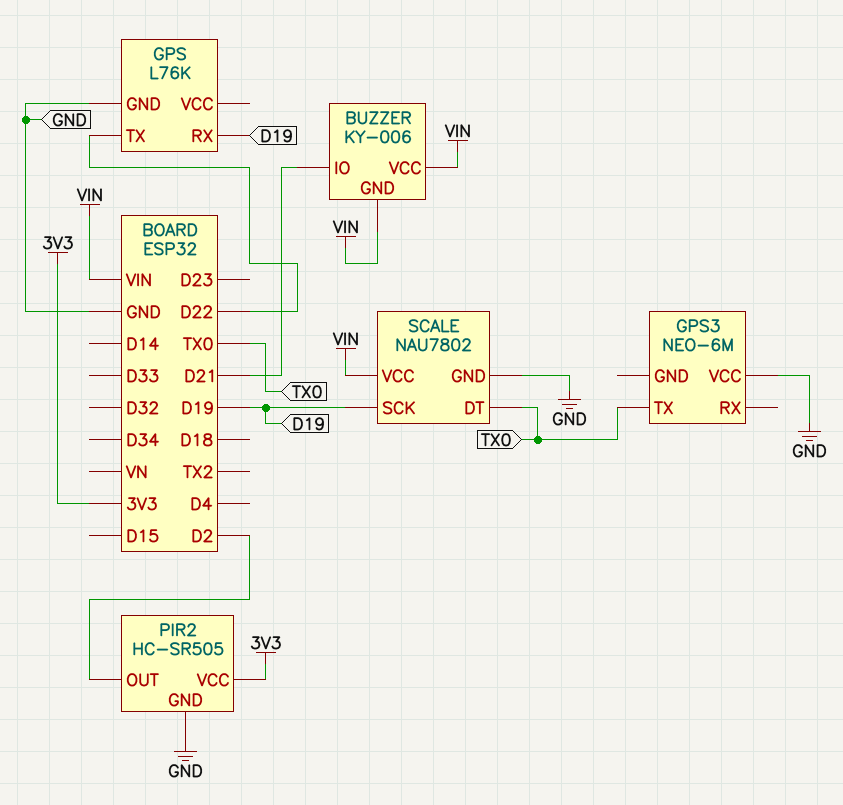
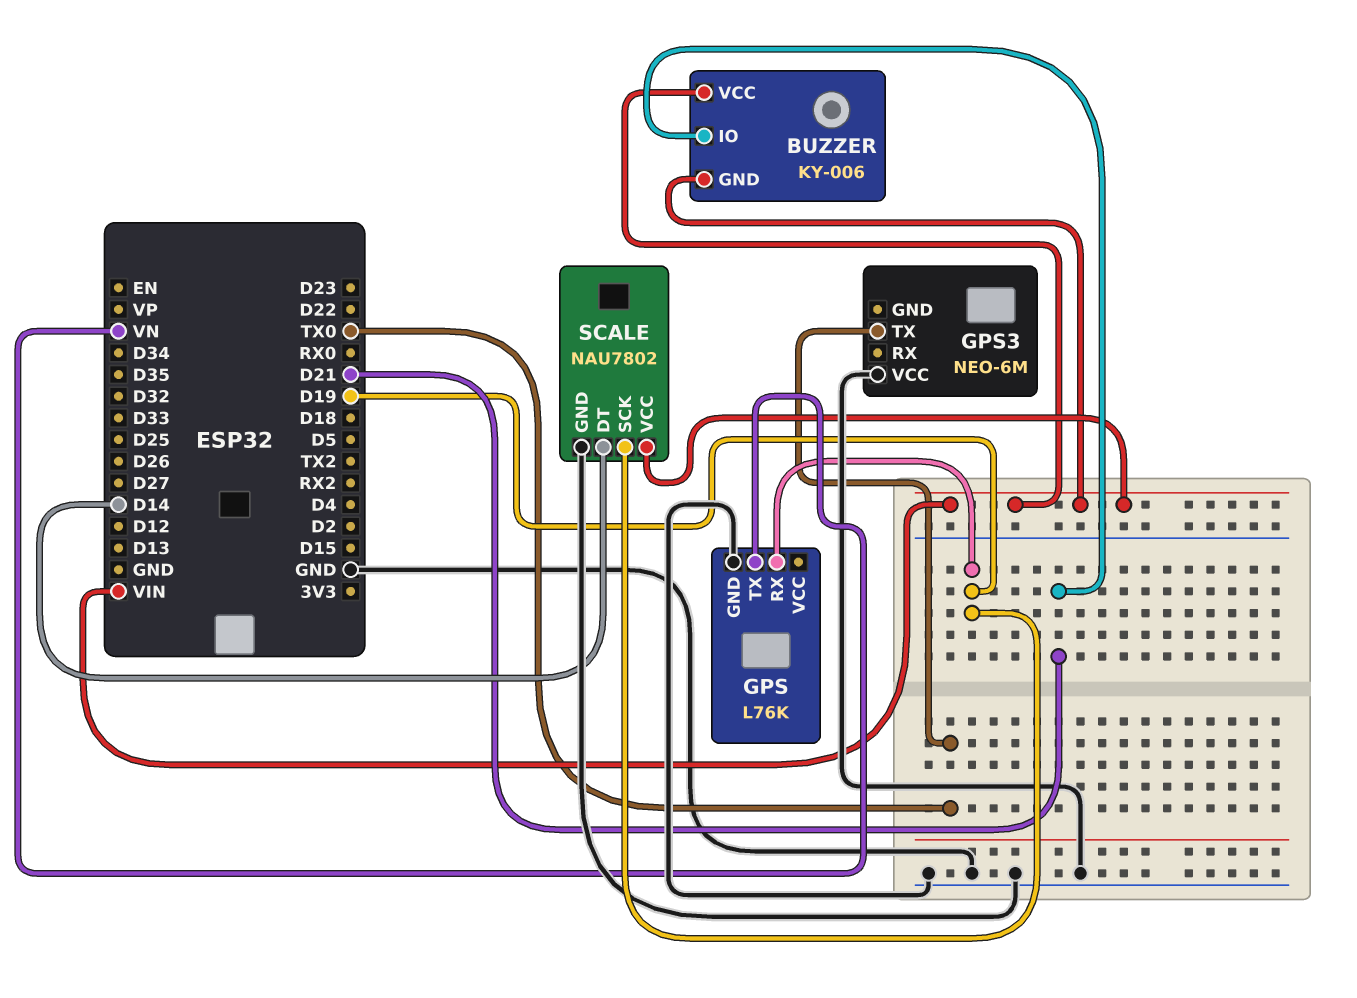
GPS pin TX: D22 -> VN
PIR2: HC-SR505 -> none
PIR2 pin GND: GND -> none
PIR2 pin OUT: D2 -> none
PIR2 pin VCC: 3V3 -> none
SCALE pin DT: TX0 -> D14

